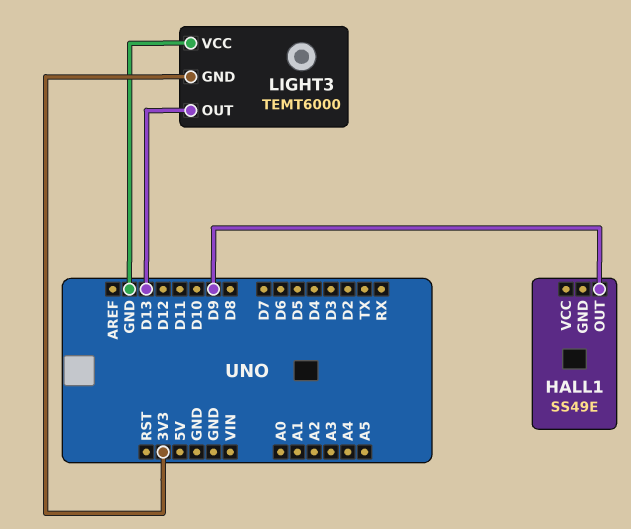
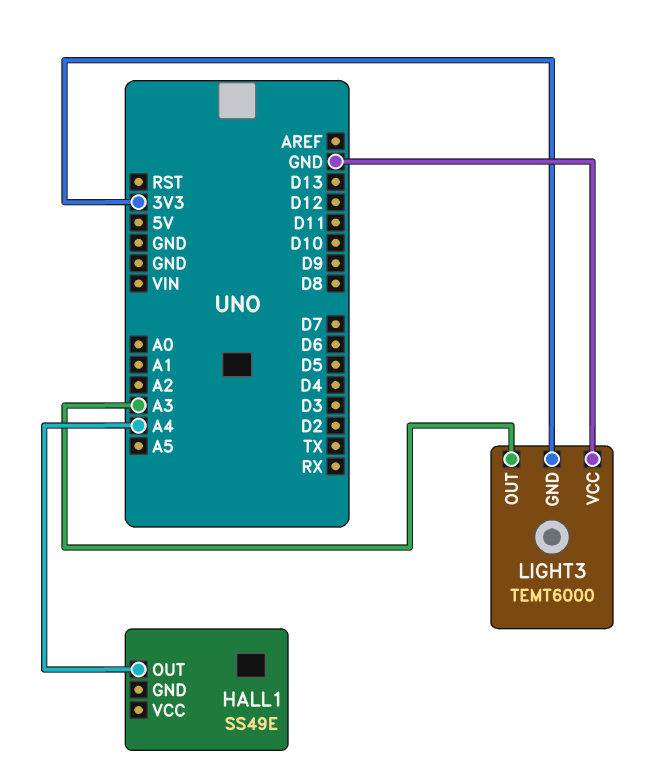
HALL1 pin OUT: D9 -> A4
LIGHT3 pin OUT: D13 -> A3

